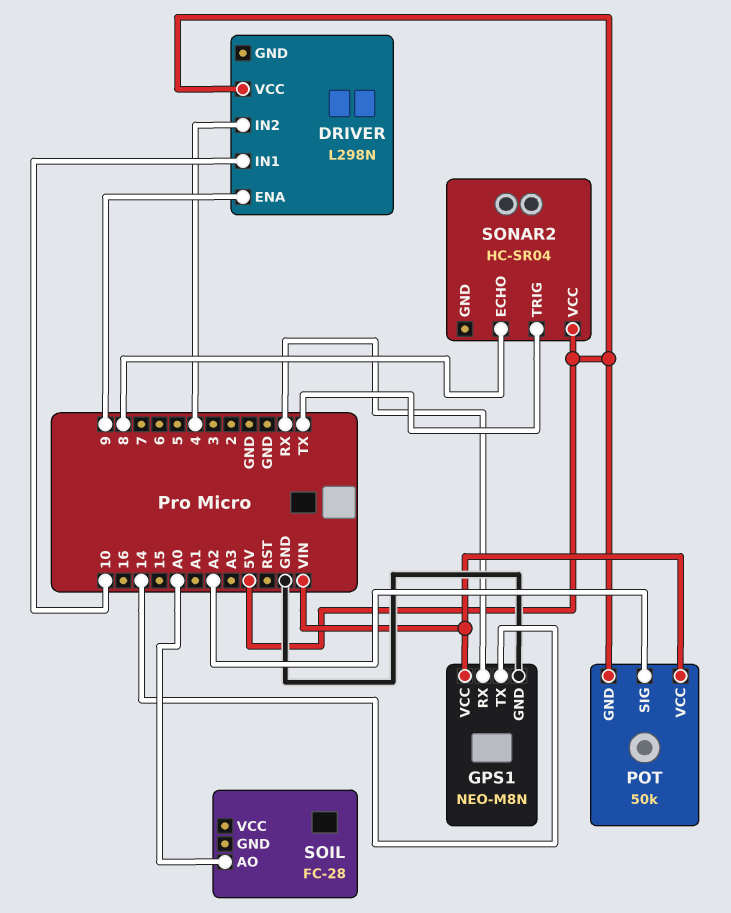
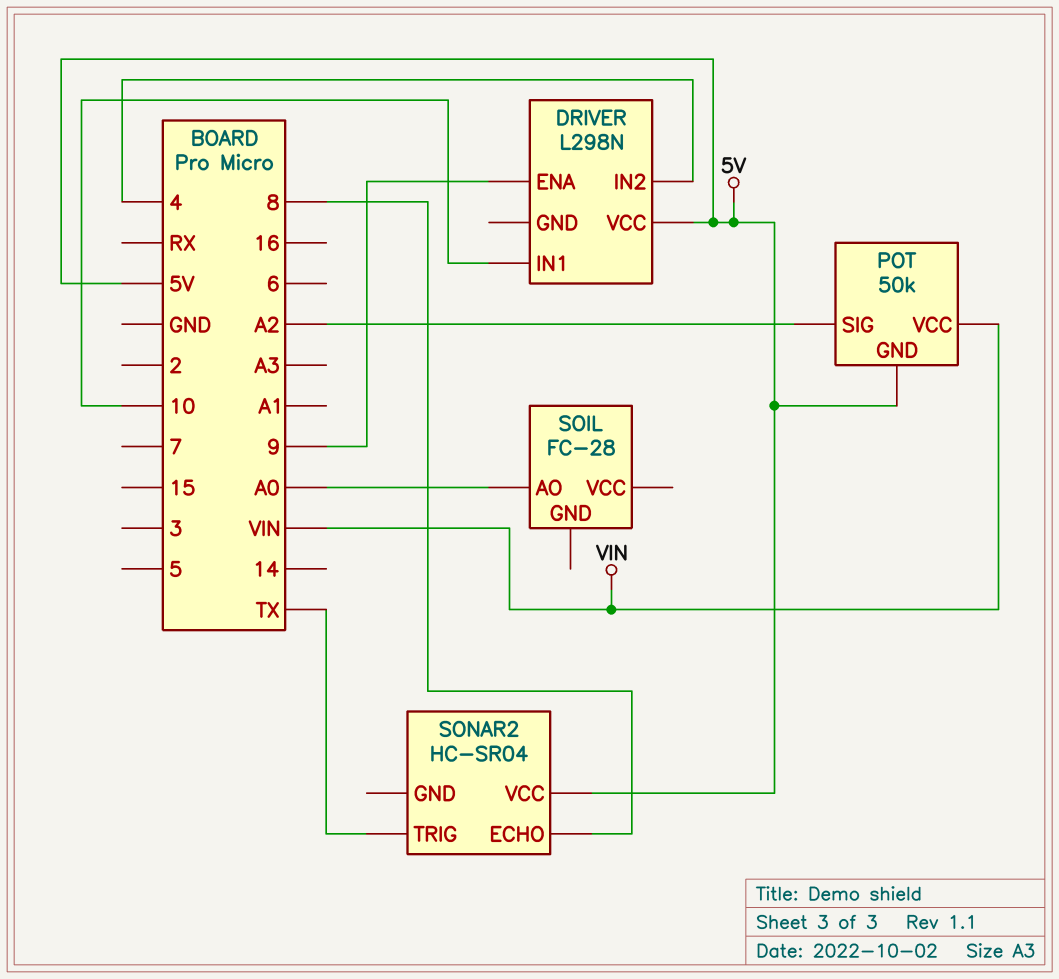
GPS1: NEO-M8N -> none
GPS1 pin GND: GND -> none
GPS1 pin RX: RX -> none
GPS1 pin TX: 14 -> none
GPS1 pin VCC: VIN -> none

